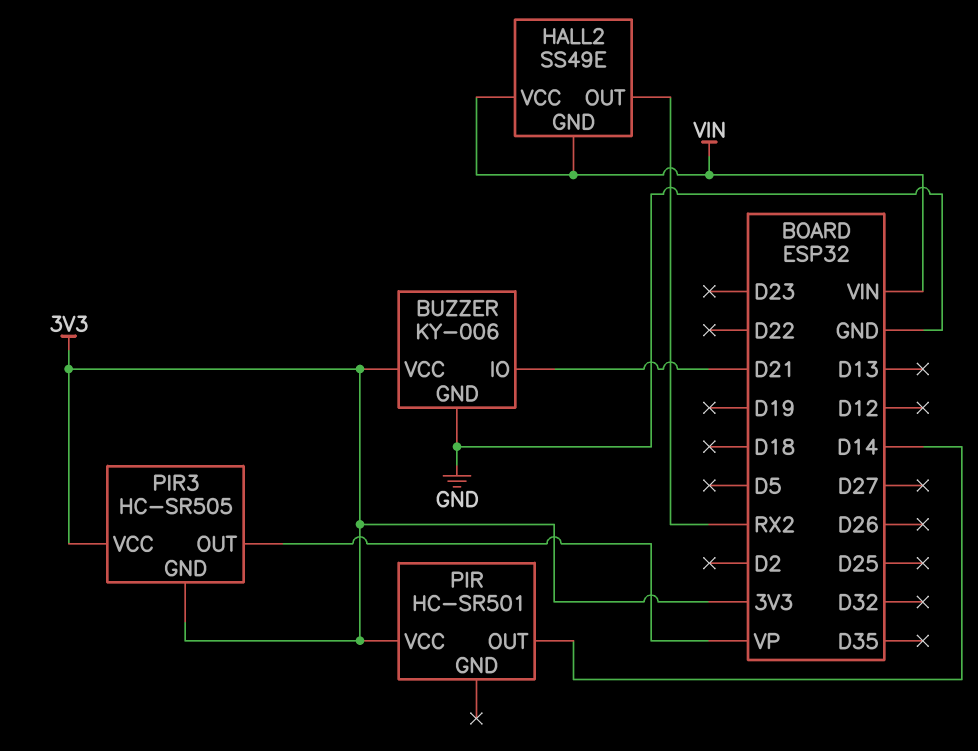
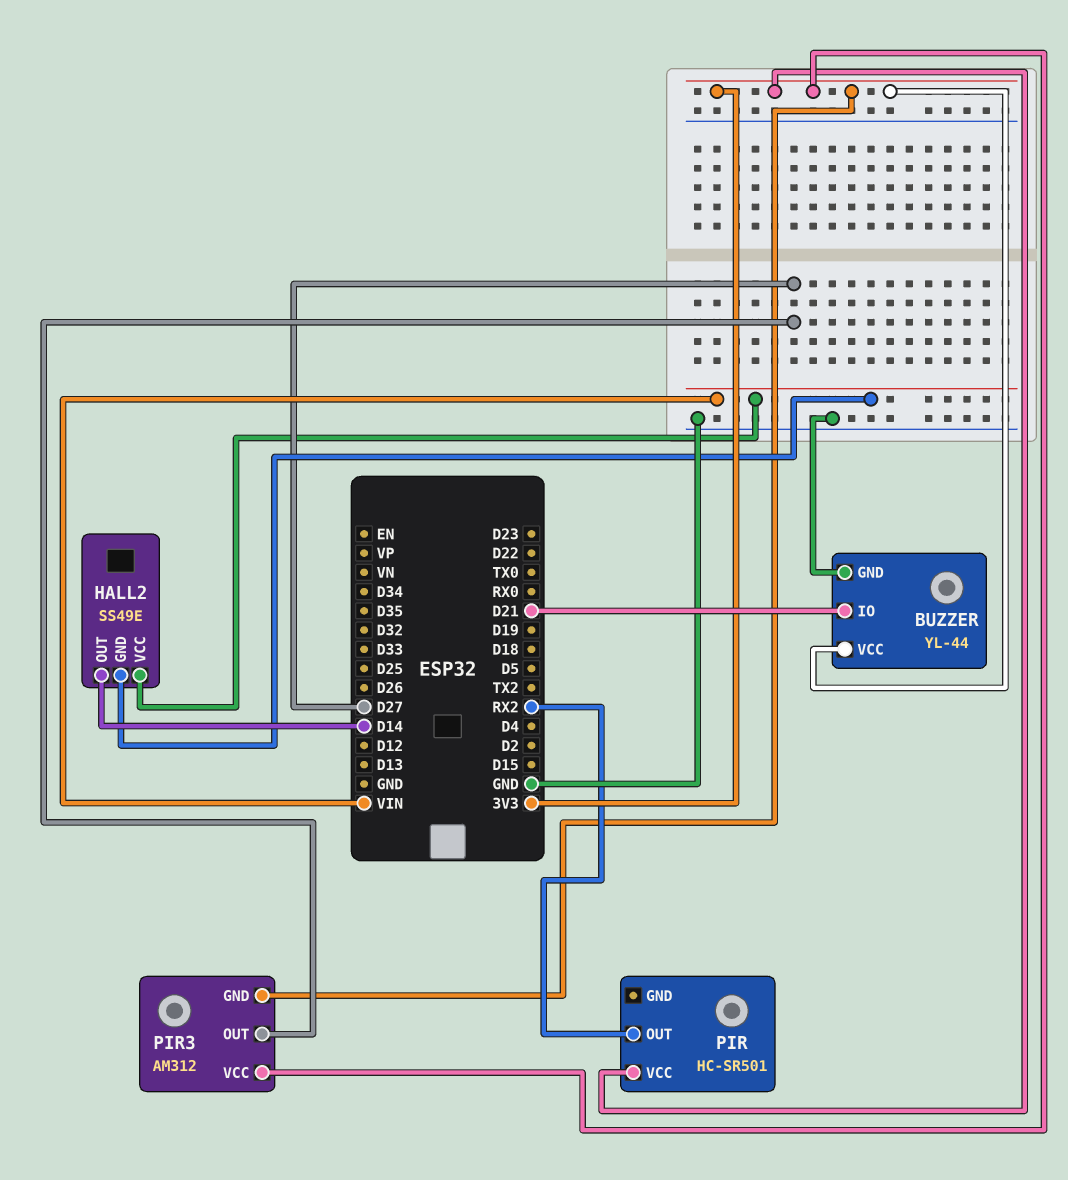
BUZZER: KY-006 -> YL-44
HALL2 pin OUT: RX2 -> D14
PIR pin OUT: D14 -> RX2
PIR3: HC-SR505 -> AM312
PIR3 pin OUT: VP -> D27

